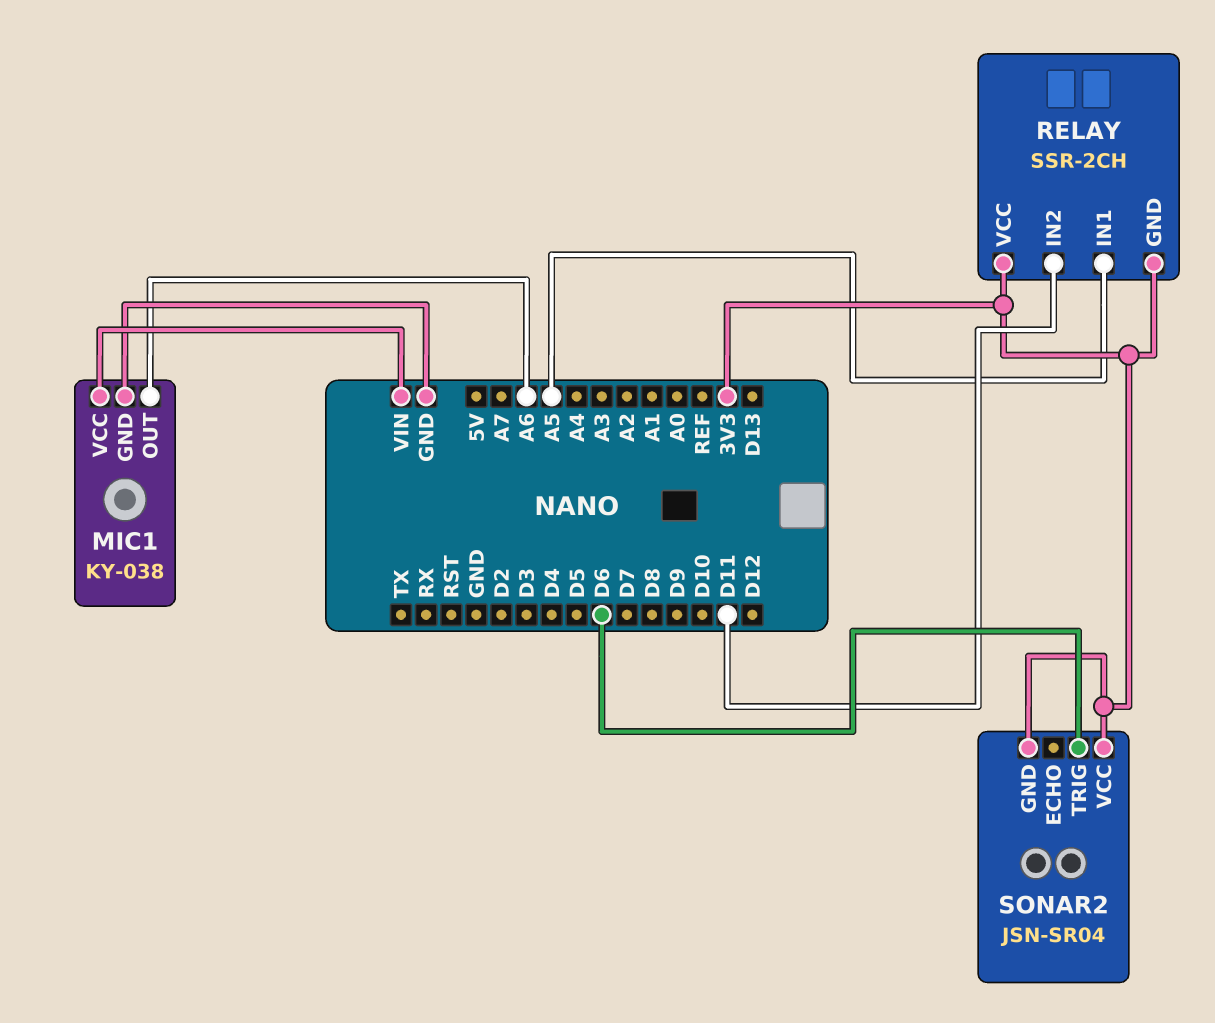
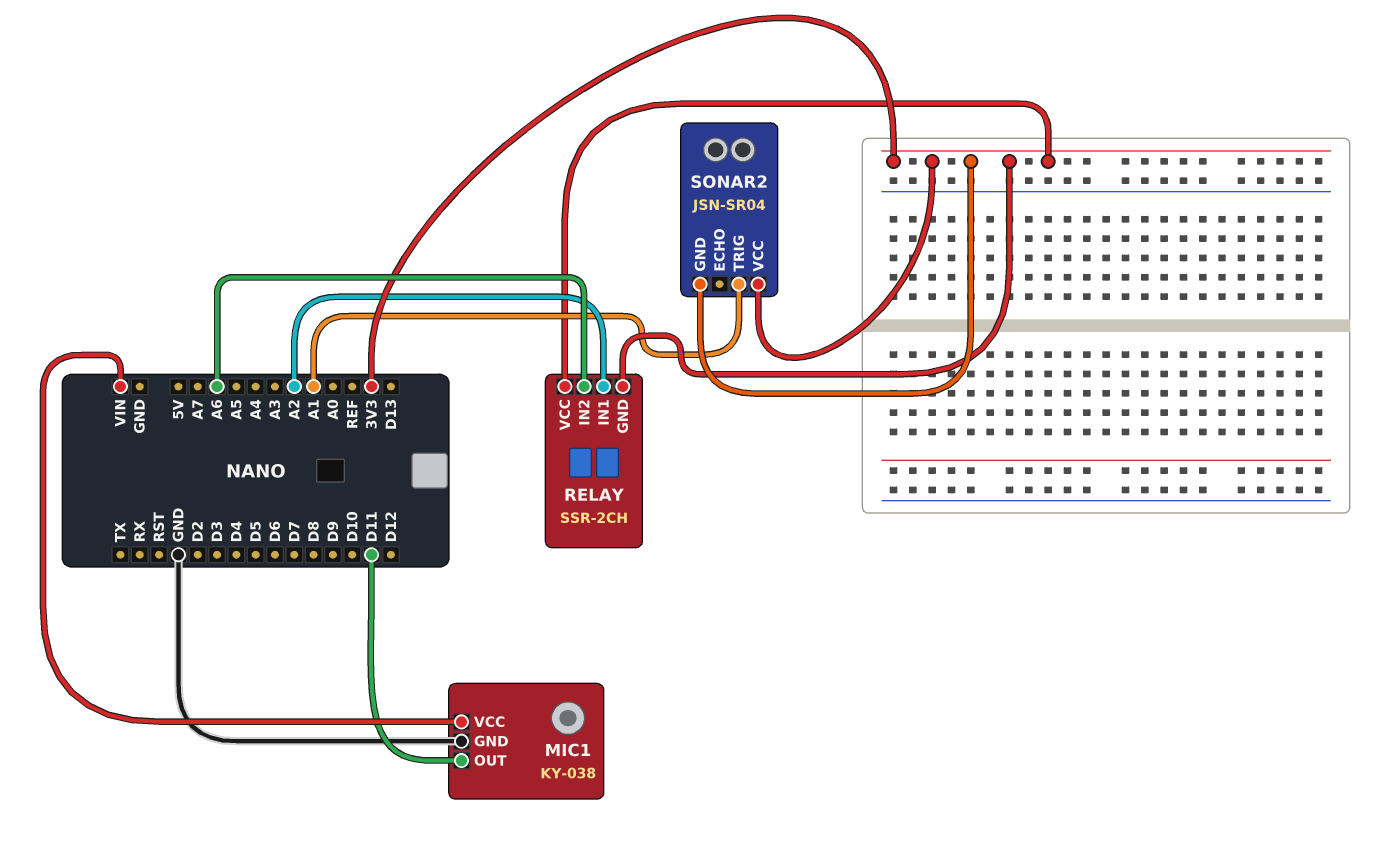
MIC1 pin OUT: A6 -> D11
RELAY pin IN1: A5 -> A2
RELAY pin IN2: D11 -> A6
SONAR2 pin TRIG: D6 -> A1

